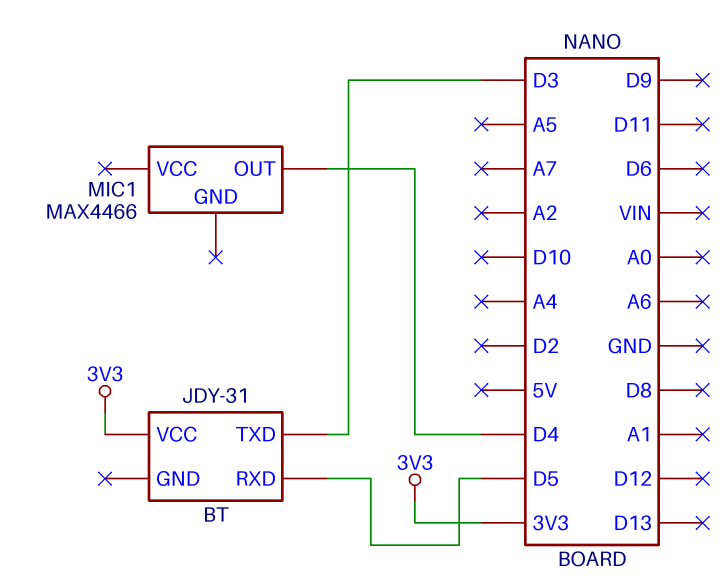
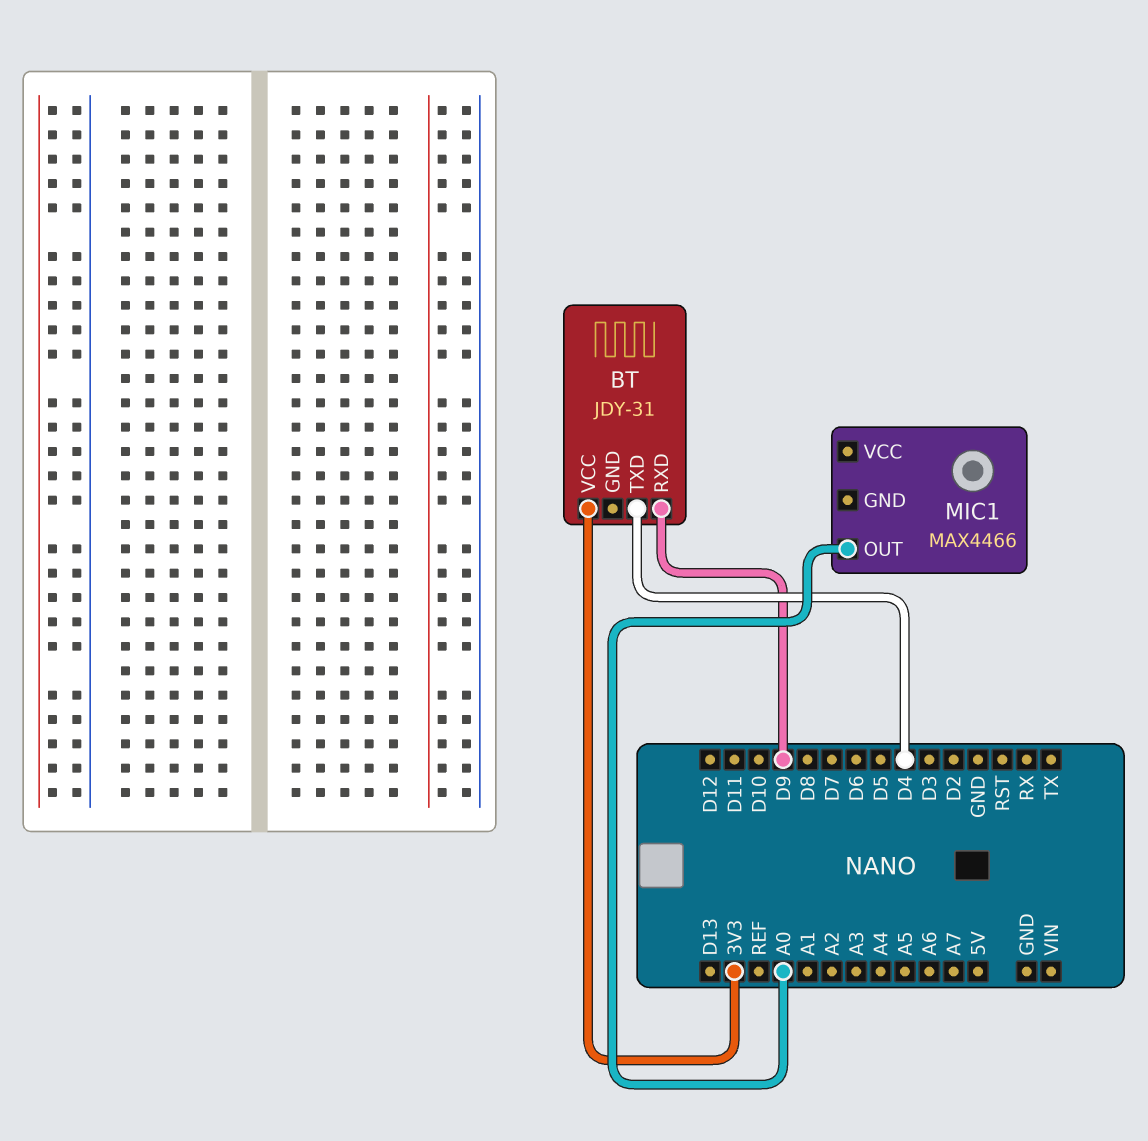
BT pin RXD: D5 -> D9
BT pin TXD: D3 -> D4
MIC1 pin OUT: D4 -> A0

